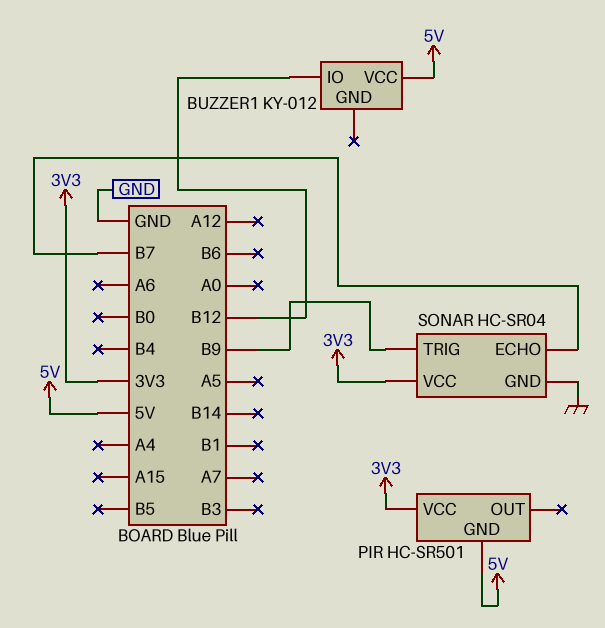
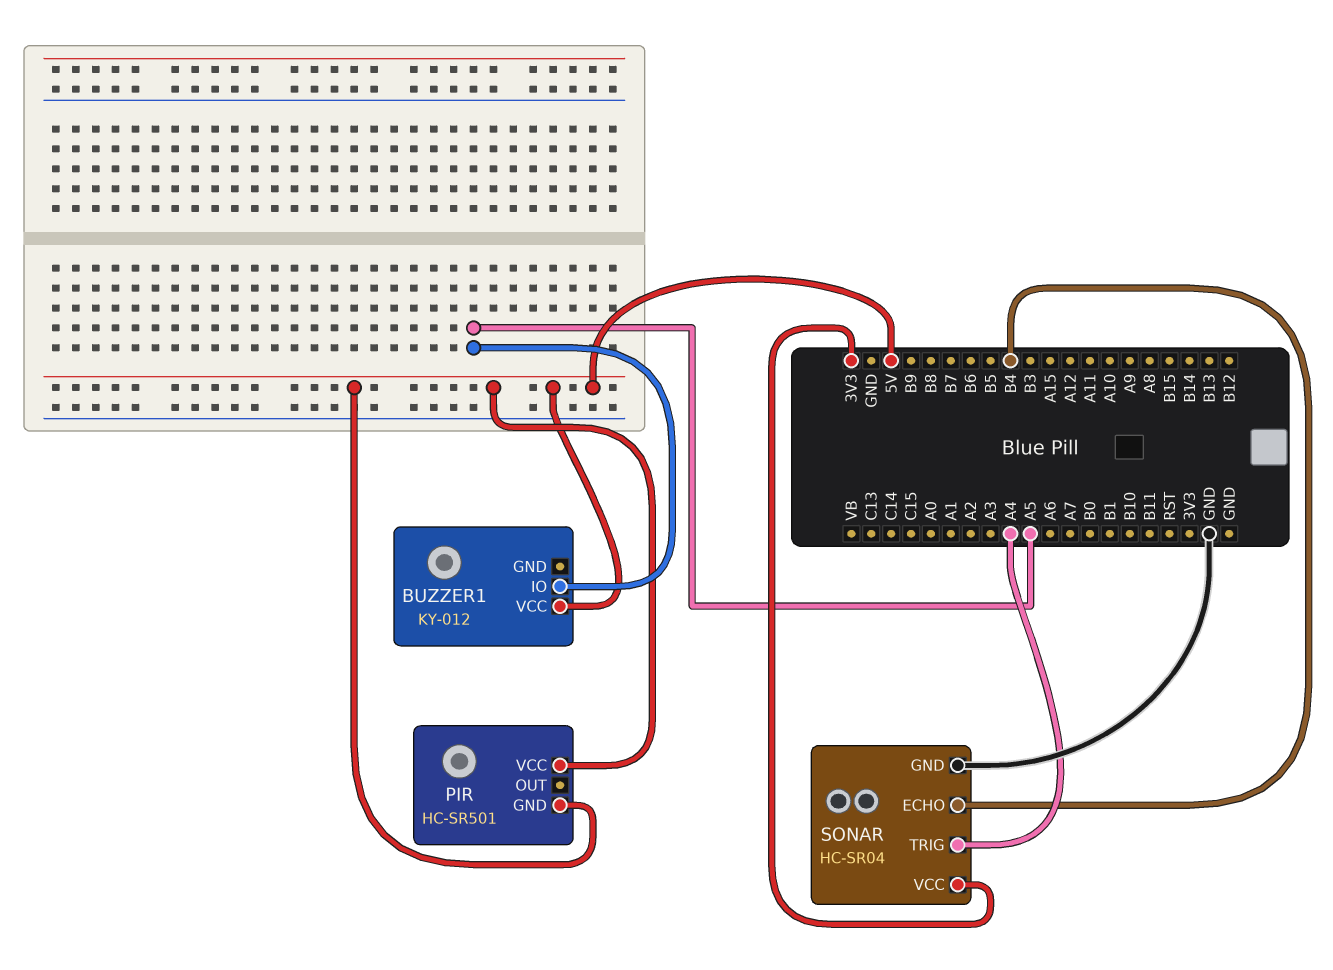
BUZZER1 pin IO: B12 -> A5
PIR pin VCC: 3V3 -> 5V
SONAR pin ECHO: B7 -> B4
SONAR pin TRIG: B9 -> A4

